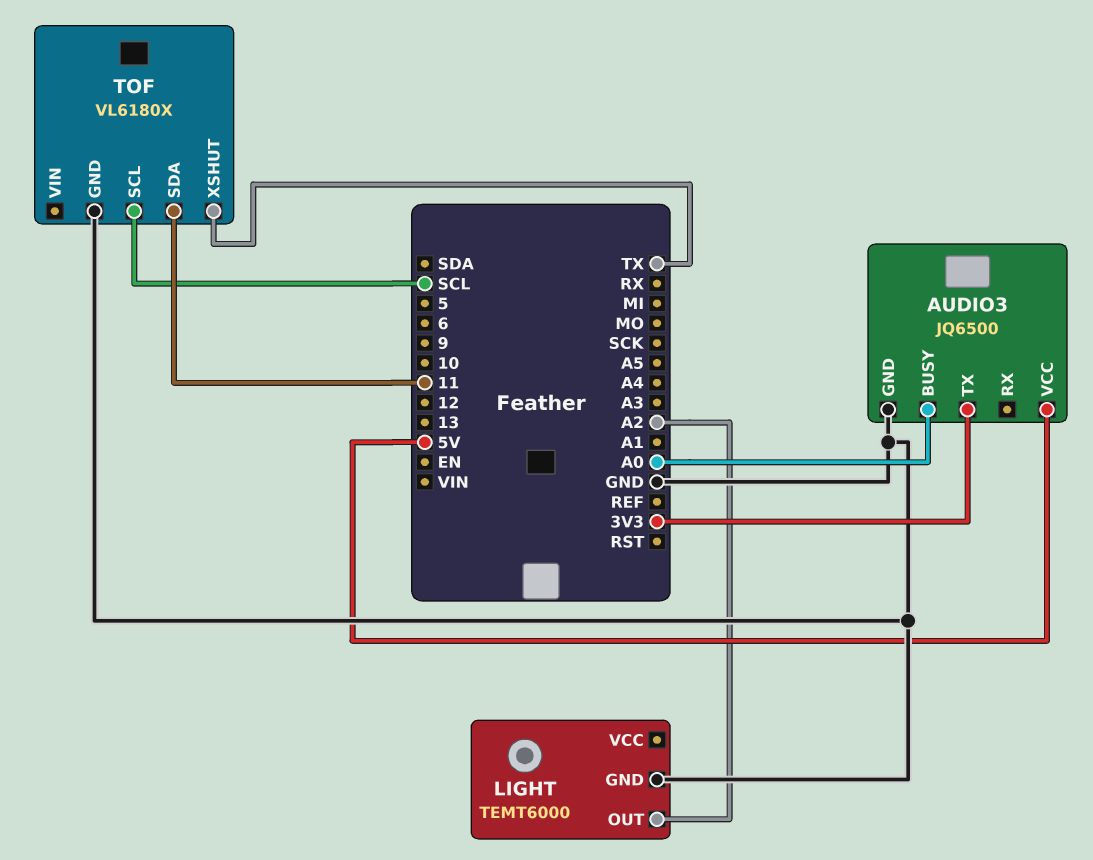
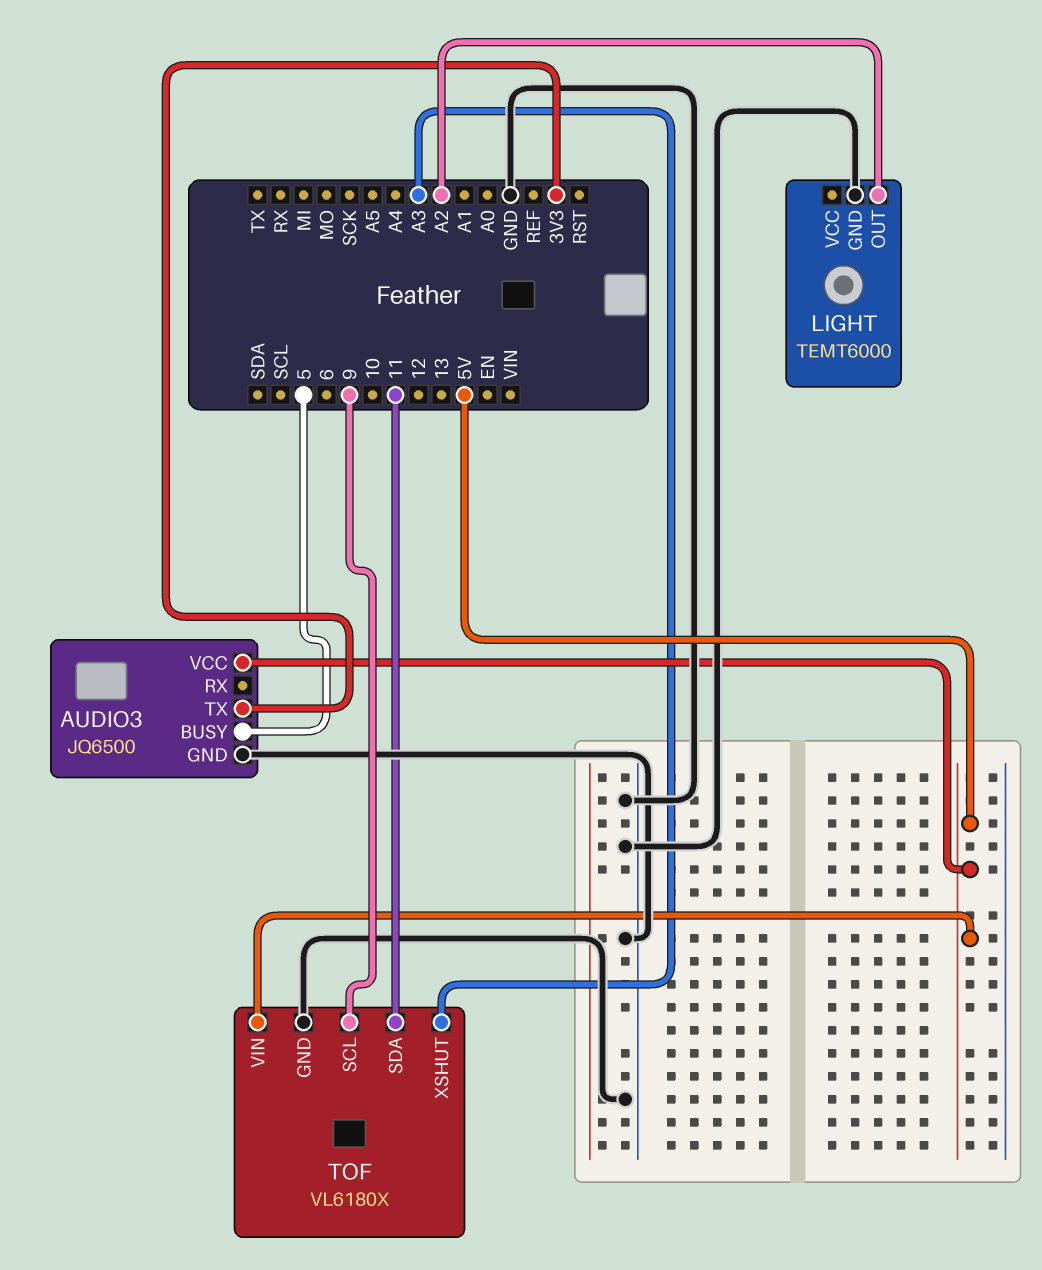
AUDIO3 pin BUSY: A0 -> 5
TOF pin SCL: SCL -> 9
TOF pin VIN: none -> 5V
TOF pin XSHUT: TX -> A3

